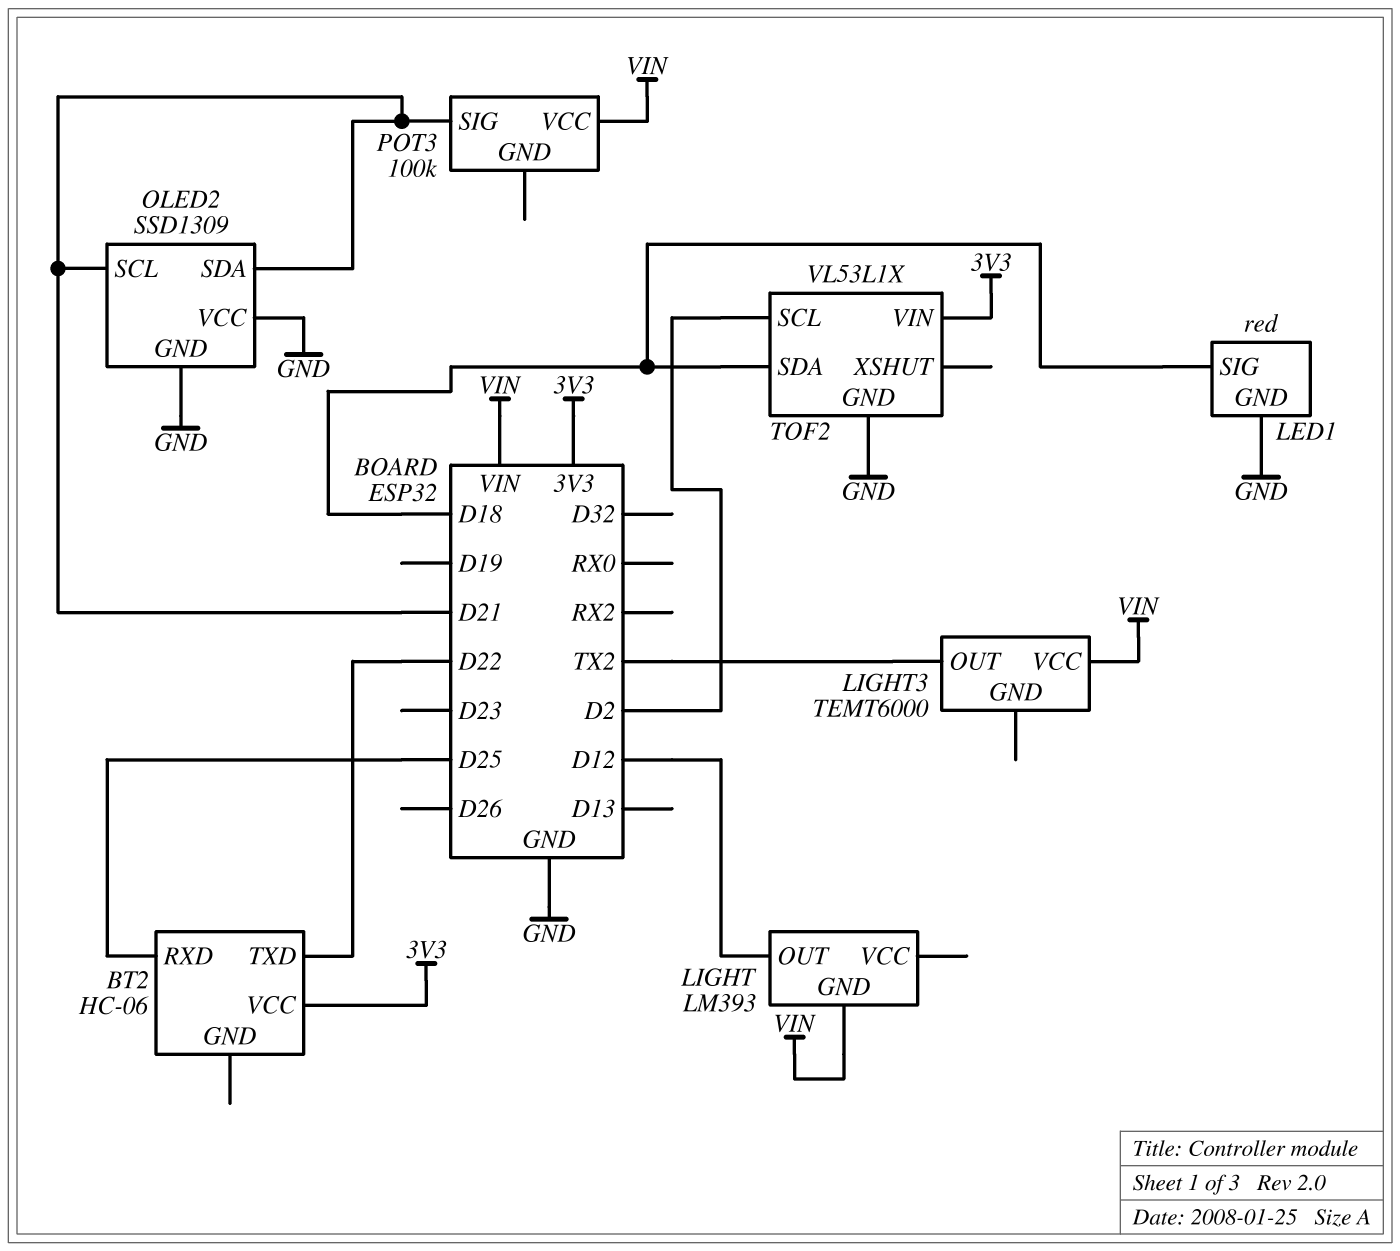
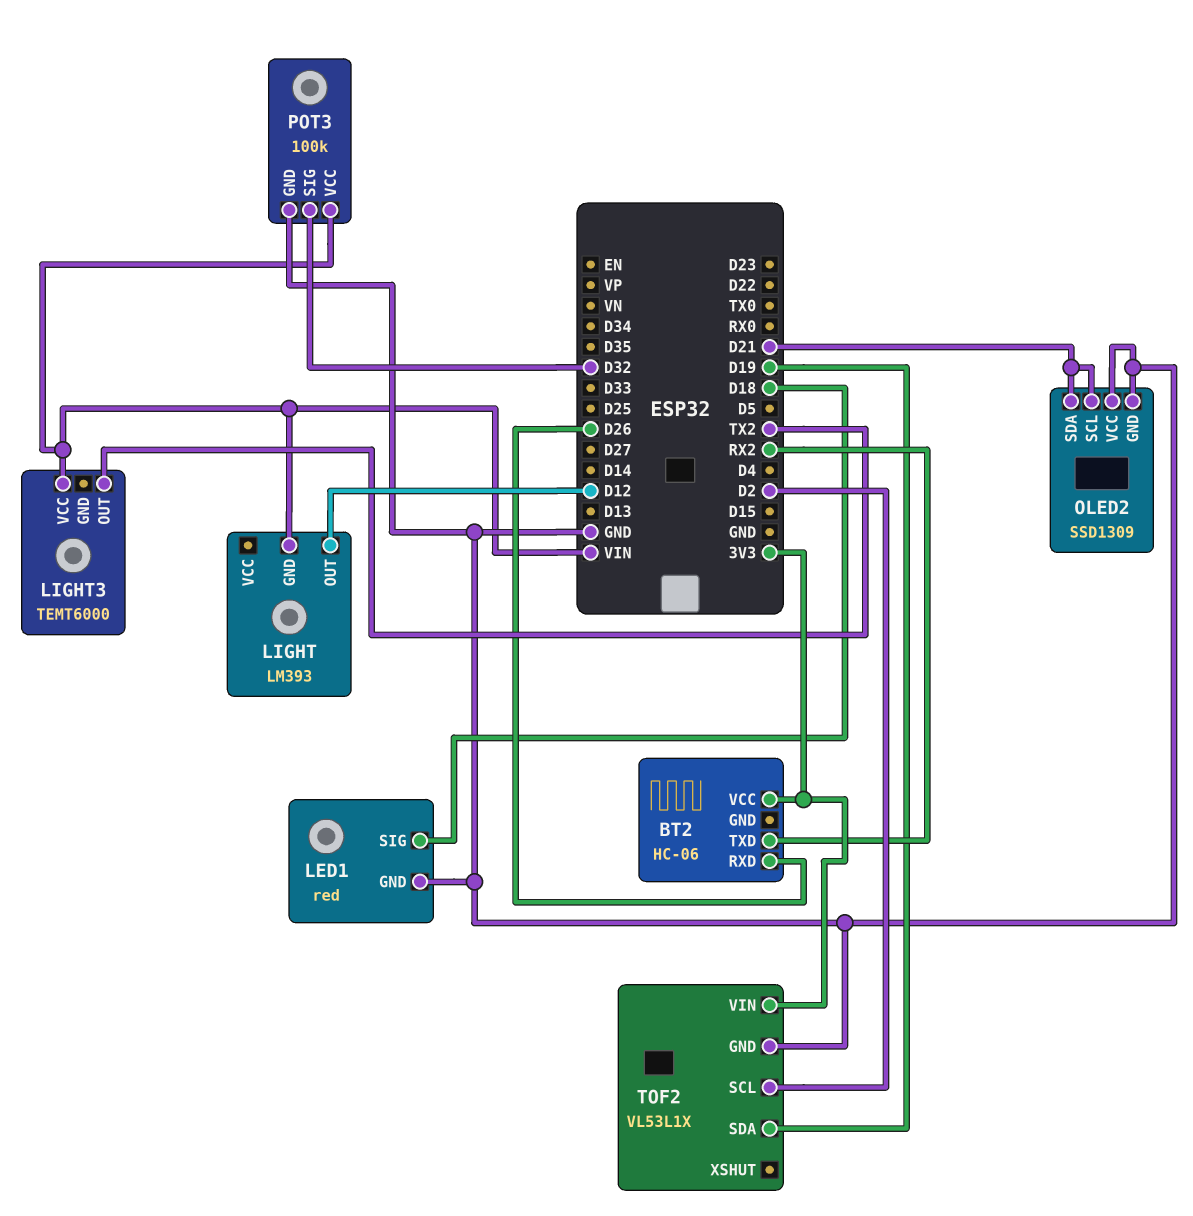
BT2 pin RXD: D25 -> D26
BT2 pin TXD: D22 -> RX2
POT3 pin GND: none -> GND
POT3 pin SIG: D21 -> D32
TOF2 pin SDA: D18 -> D19

